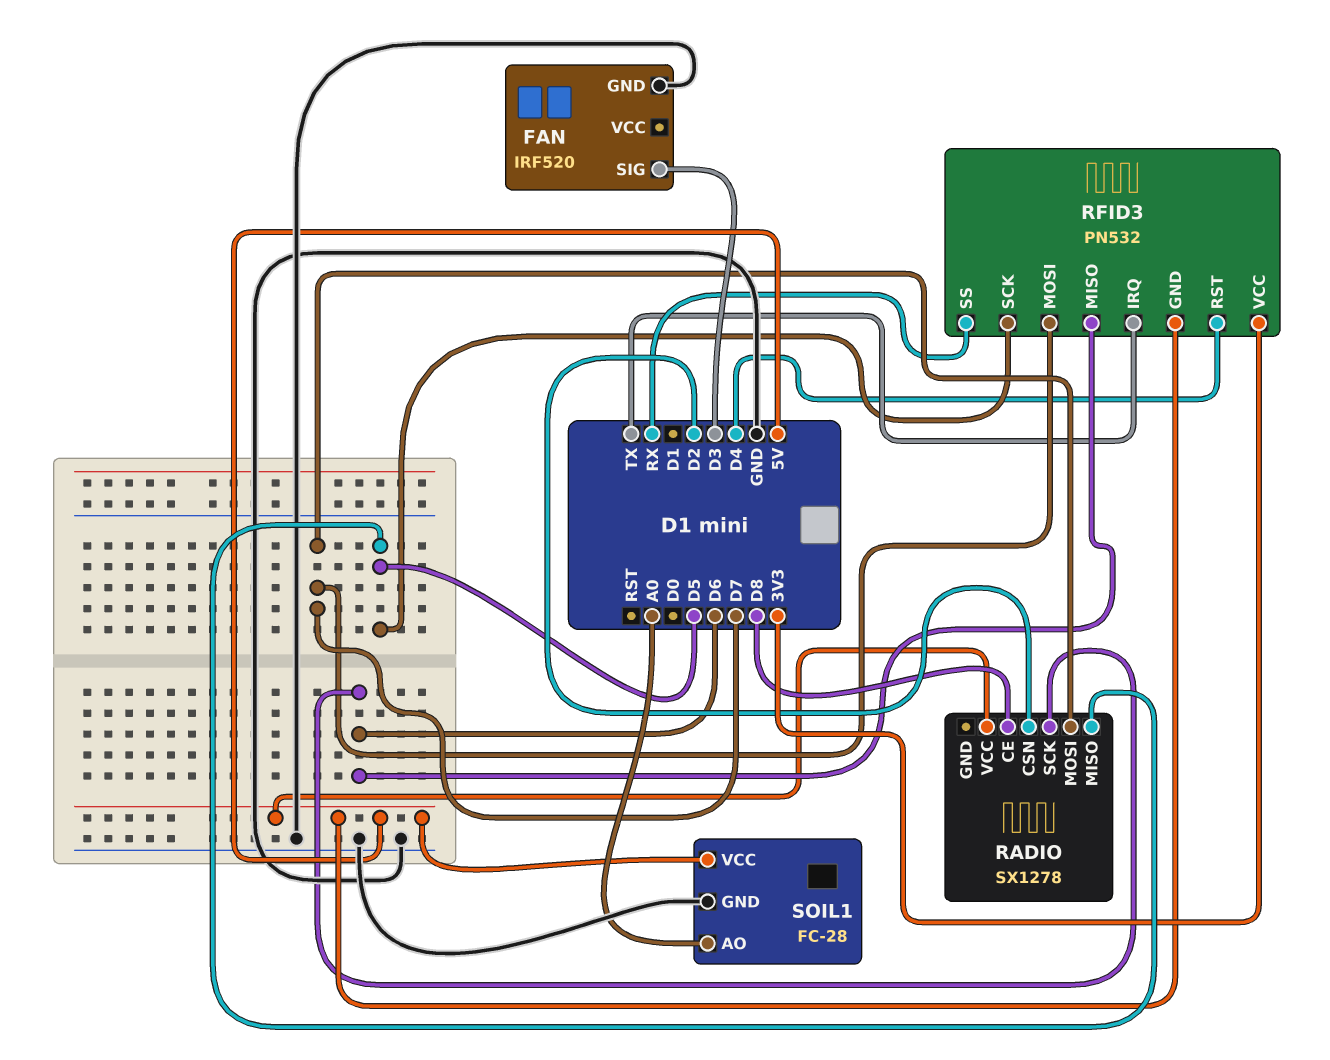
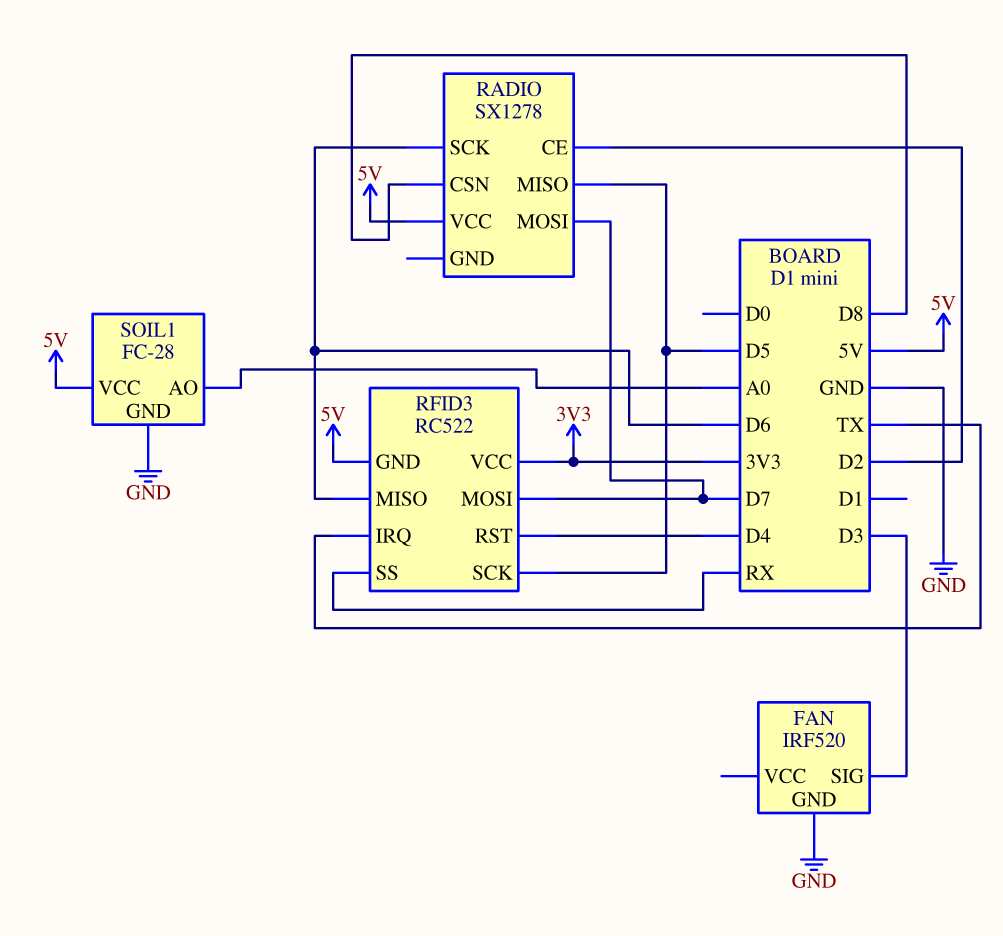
RADIO pin CE: D8 -> D2
RADIO pin CSN: D2 -> D8
RFID3: PN532 -> RC522

